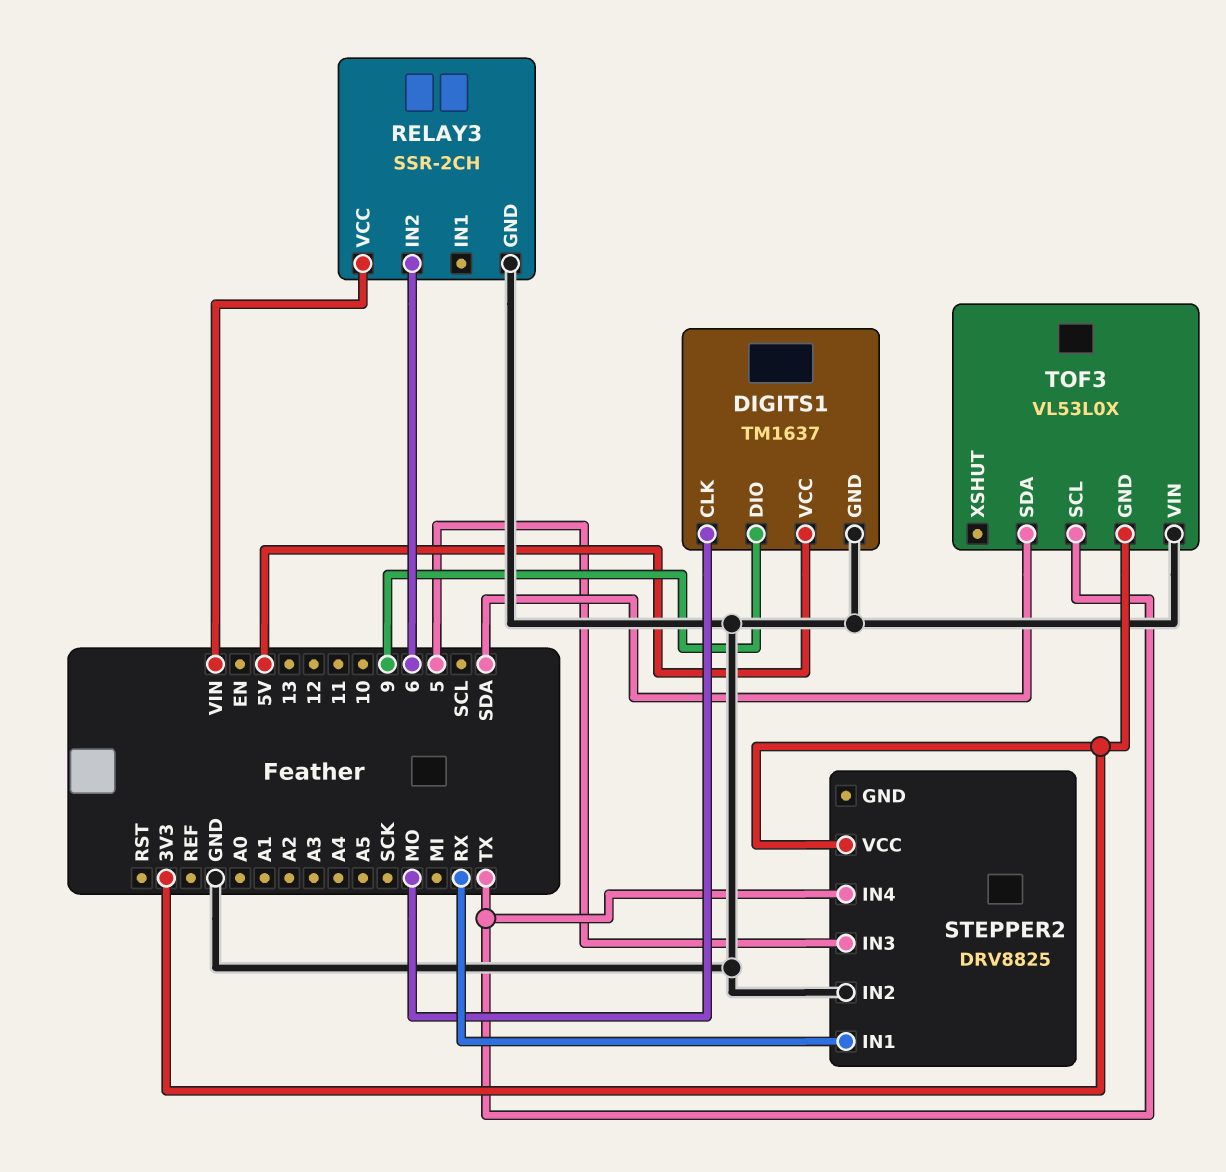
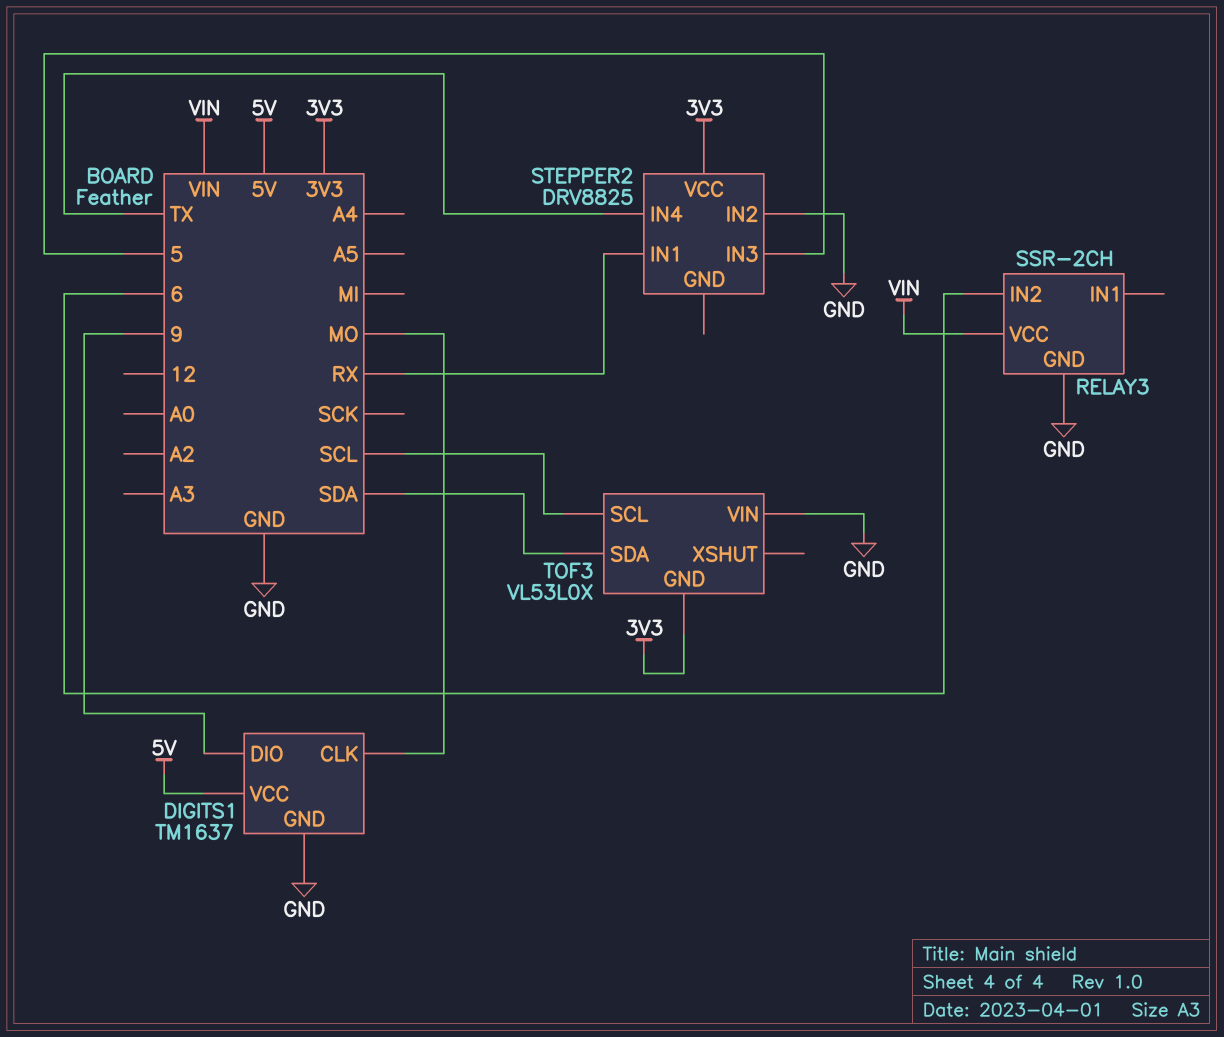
TOF3 pin SCL: TX -> SCL

